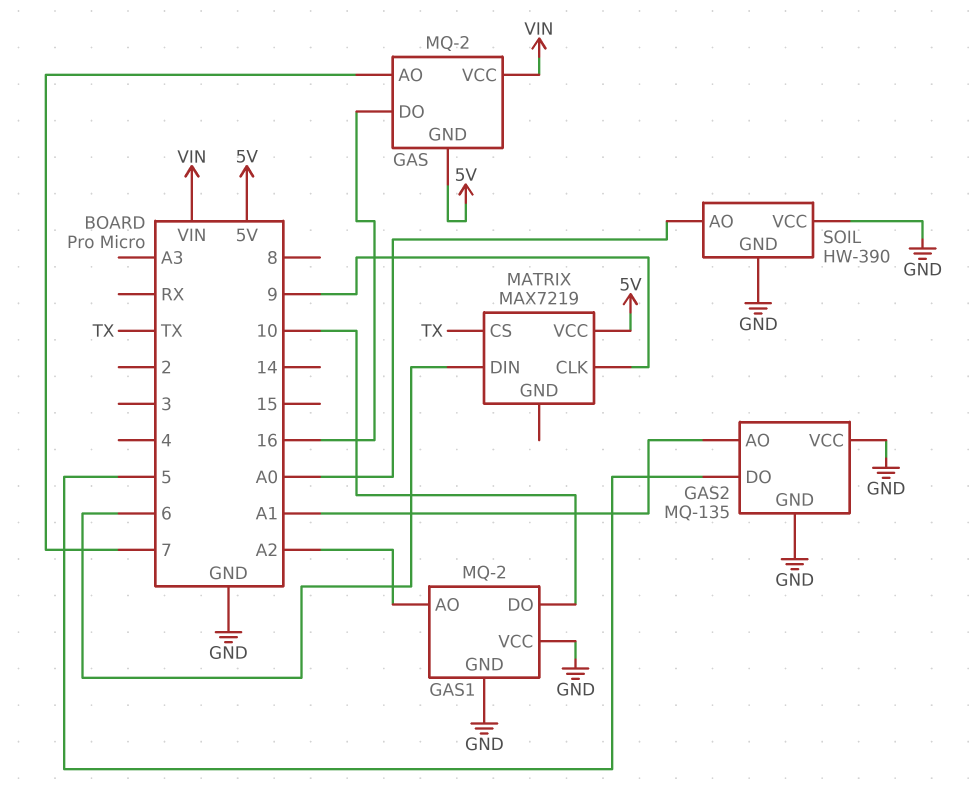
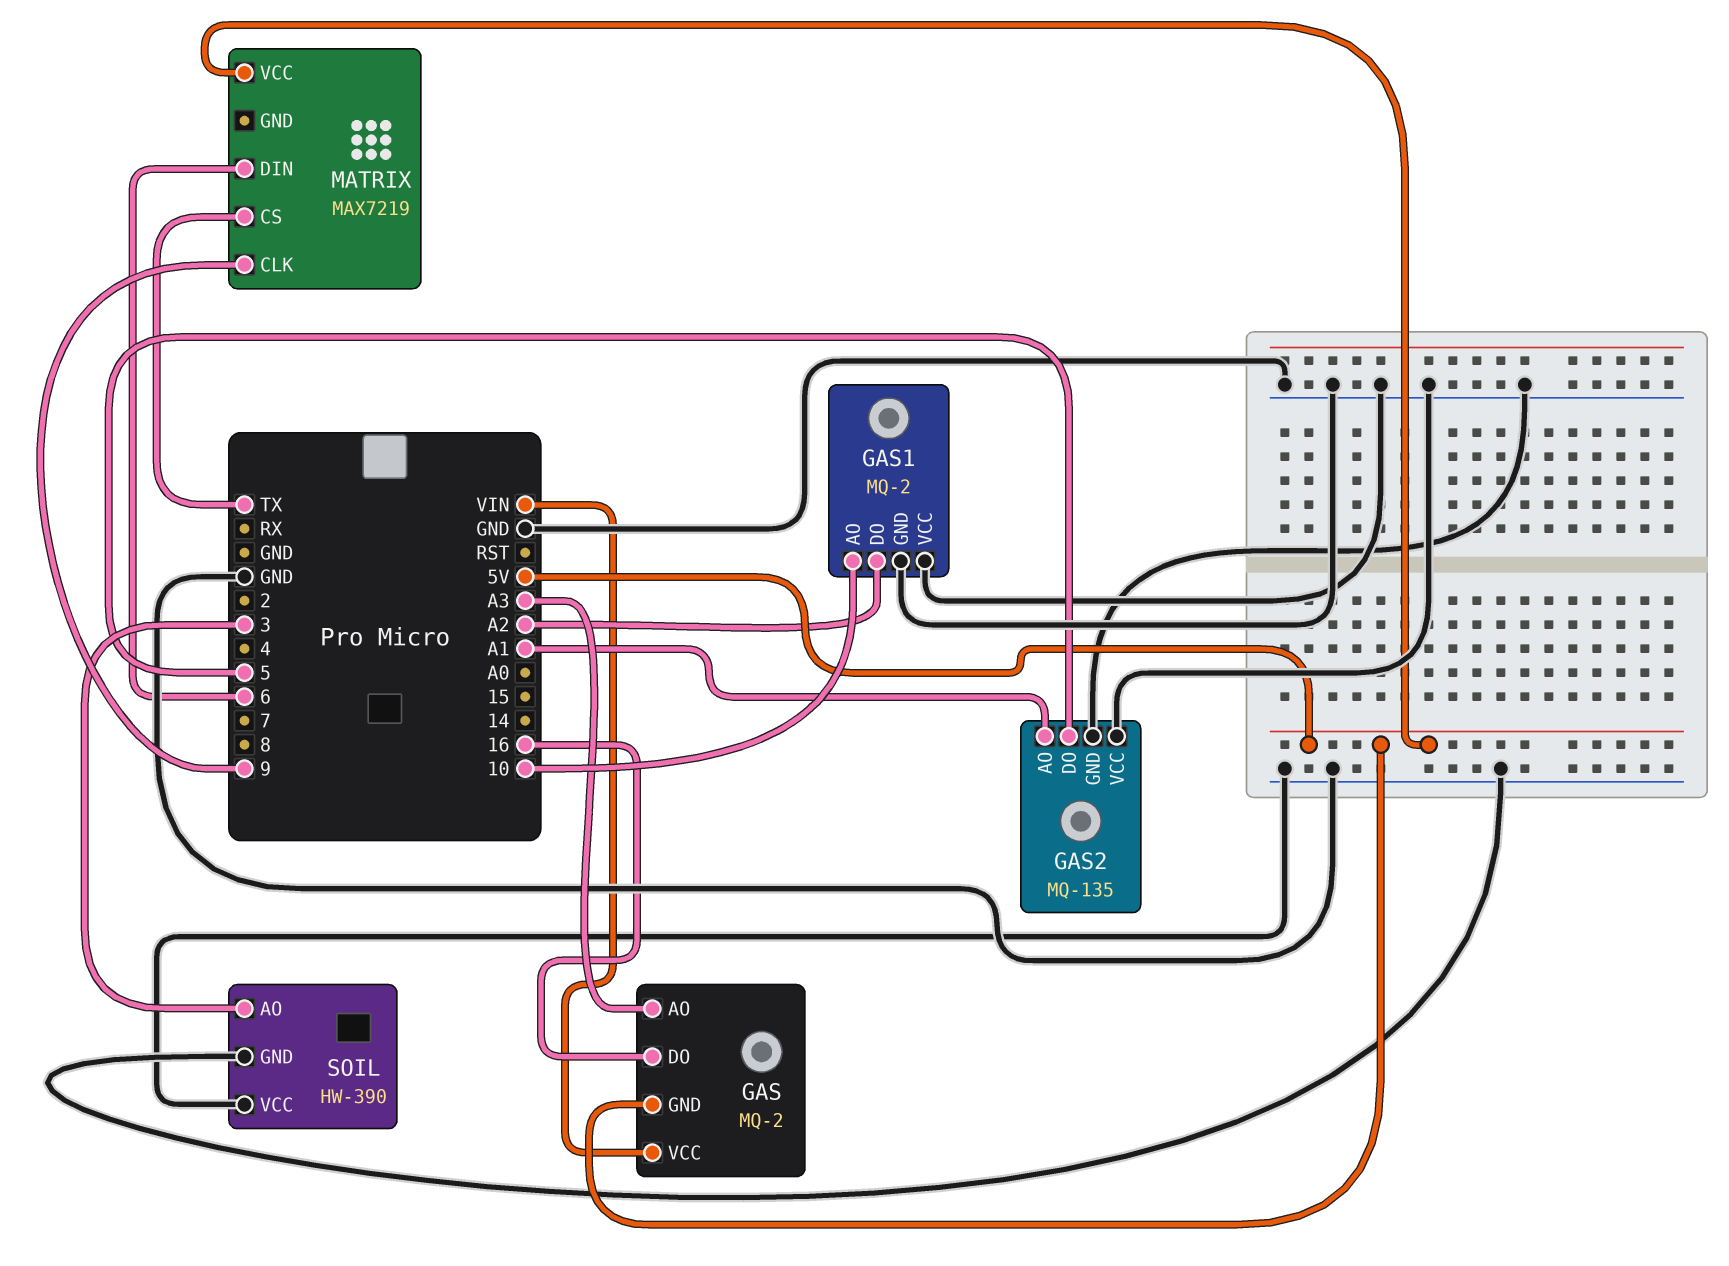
GAS pin AO: 7 -> A3
GAS1 pin AO: A2 -> 10
GAS1 pin DO: 10 -> A2
SOIL pin AO: A0 -> 3

